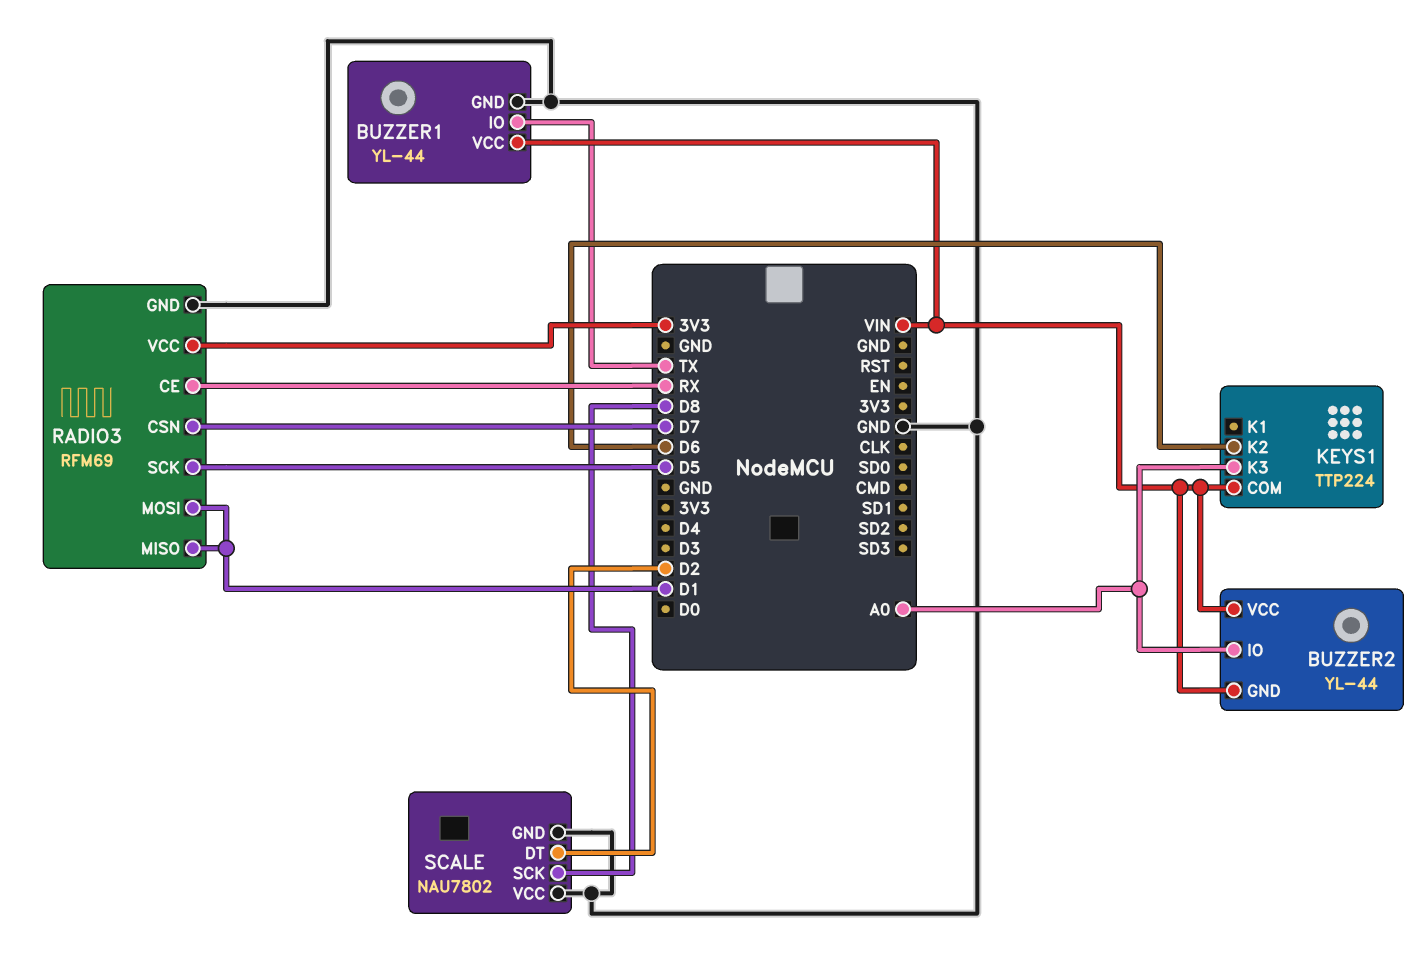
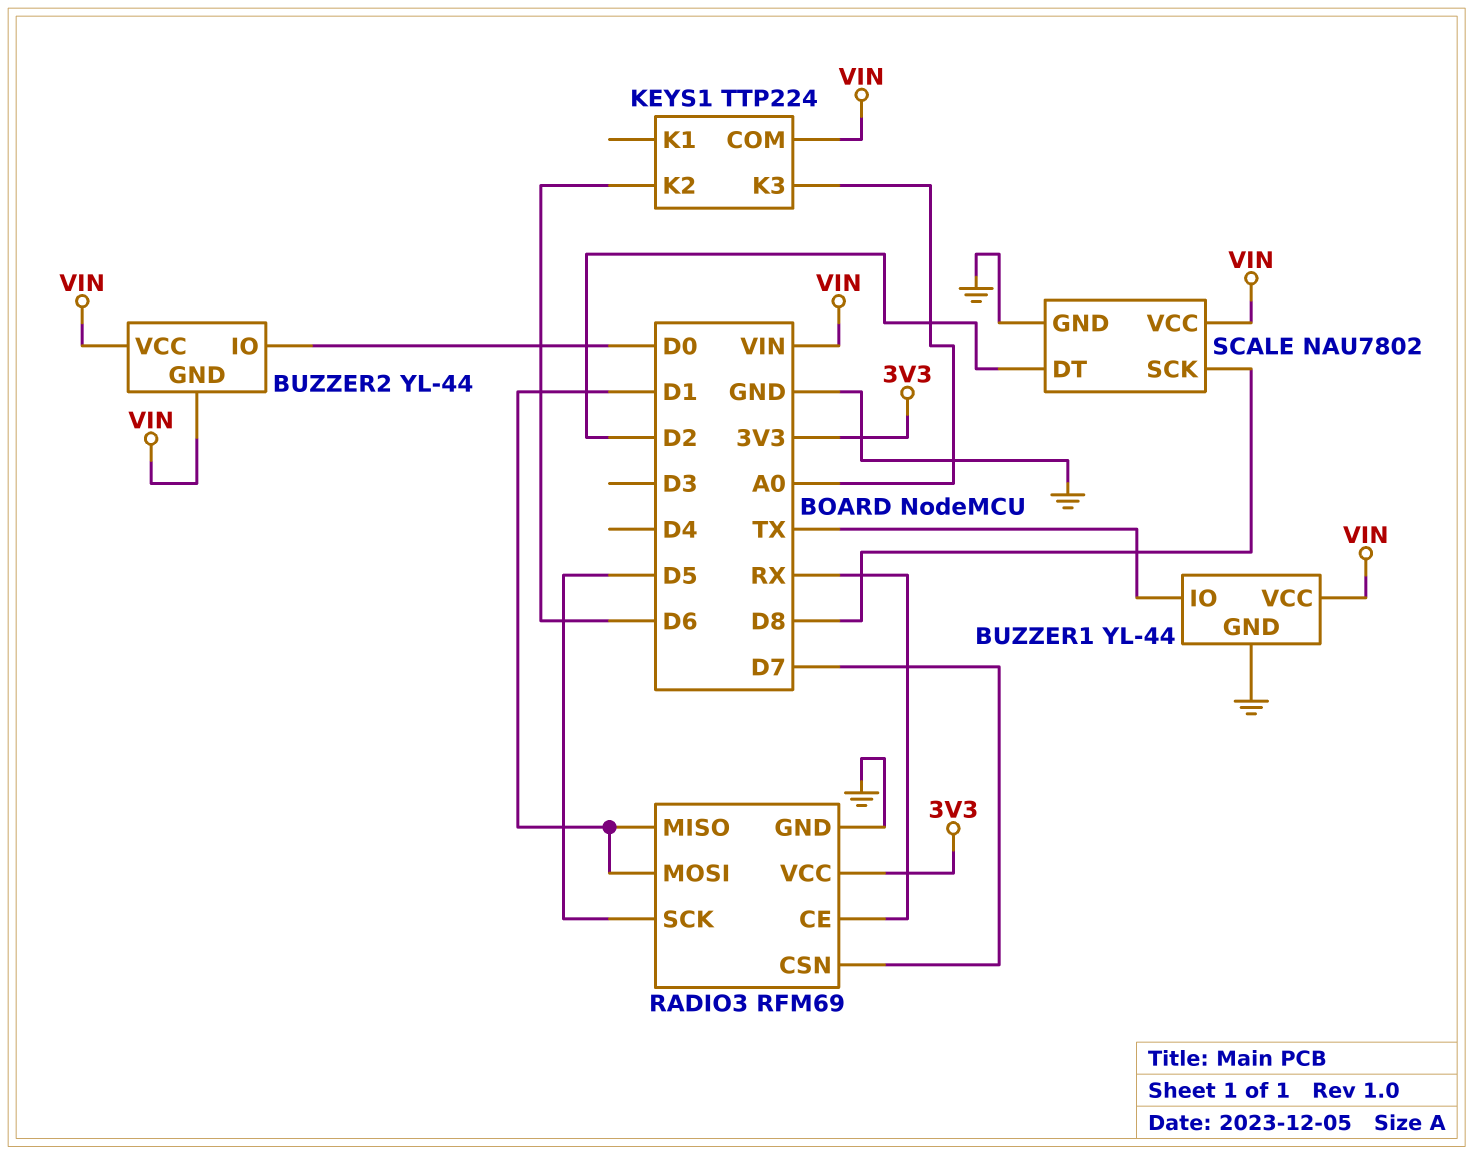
BUZZER2 pin IO: A0 -> D0
SCALE pin VCC: GND -> VIN

